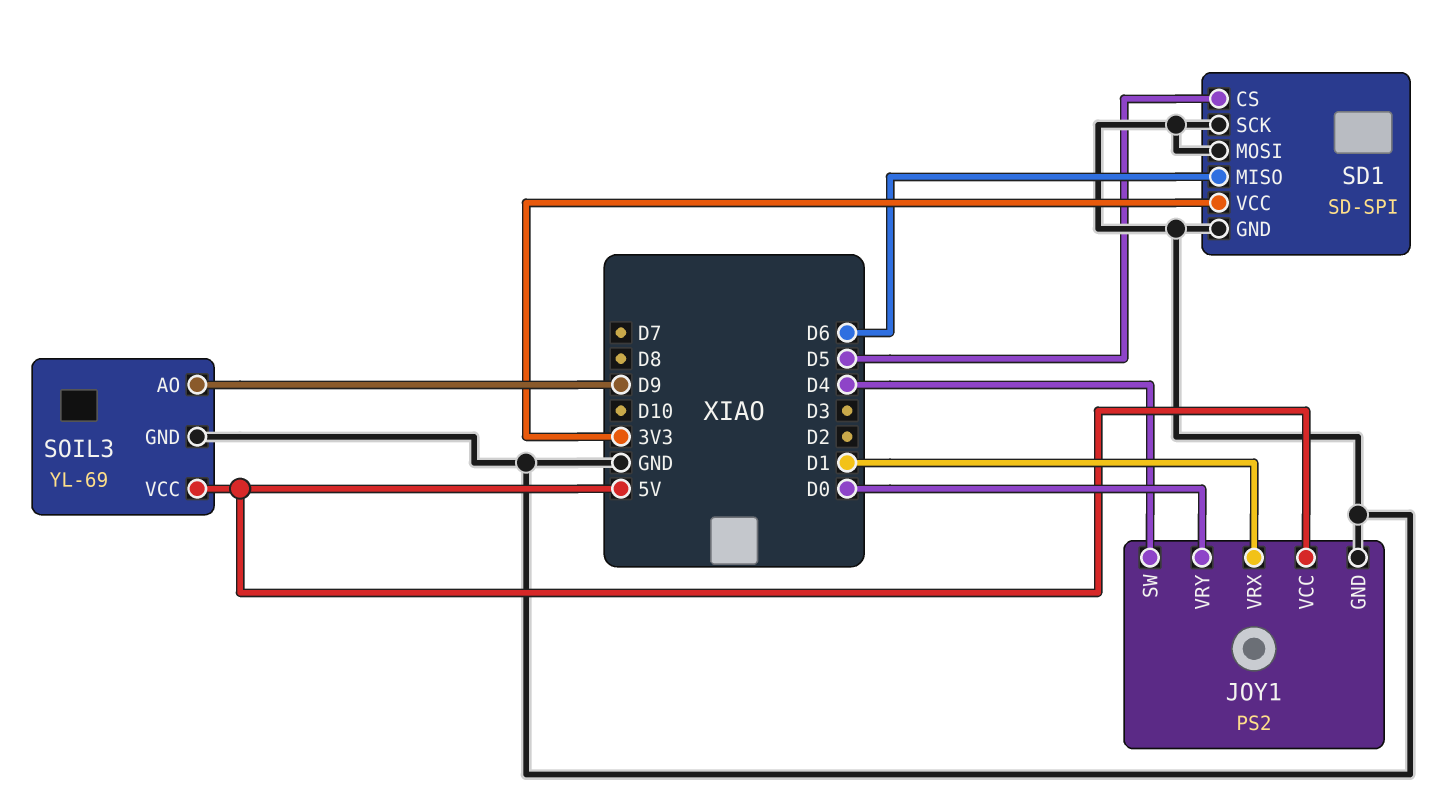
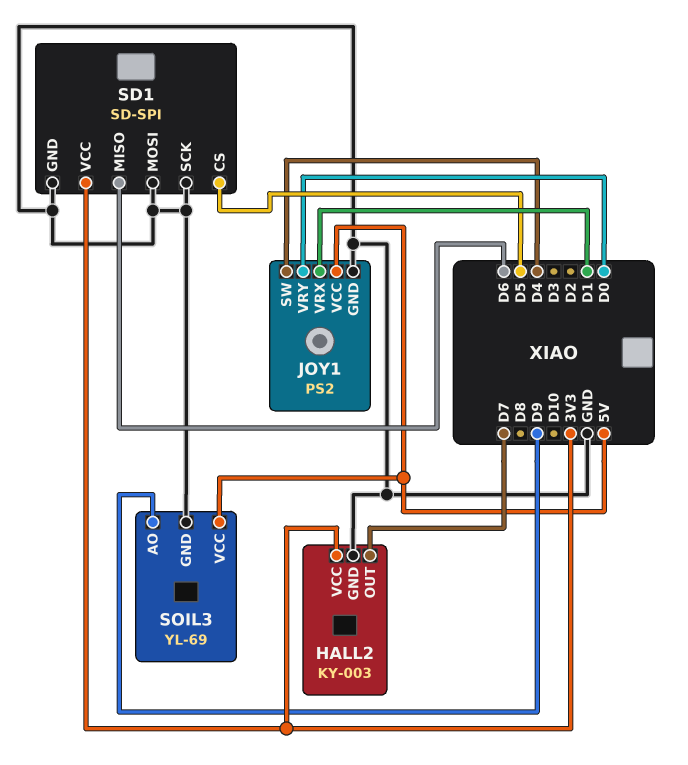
HALL2: none -> KY-003
HALL2 pin GND: none -> GND
HALL2 pin OUT: none -> D7
HALL2 pin VCC: none -> 3V3

